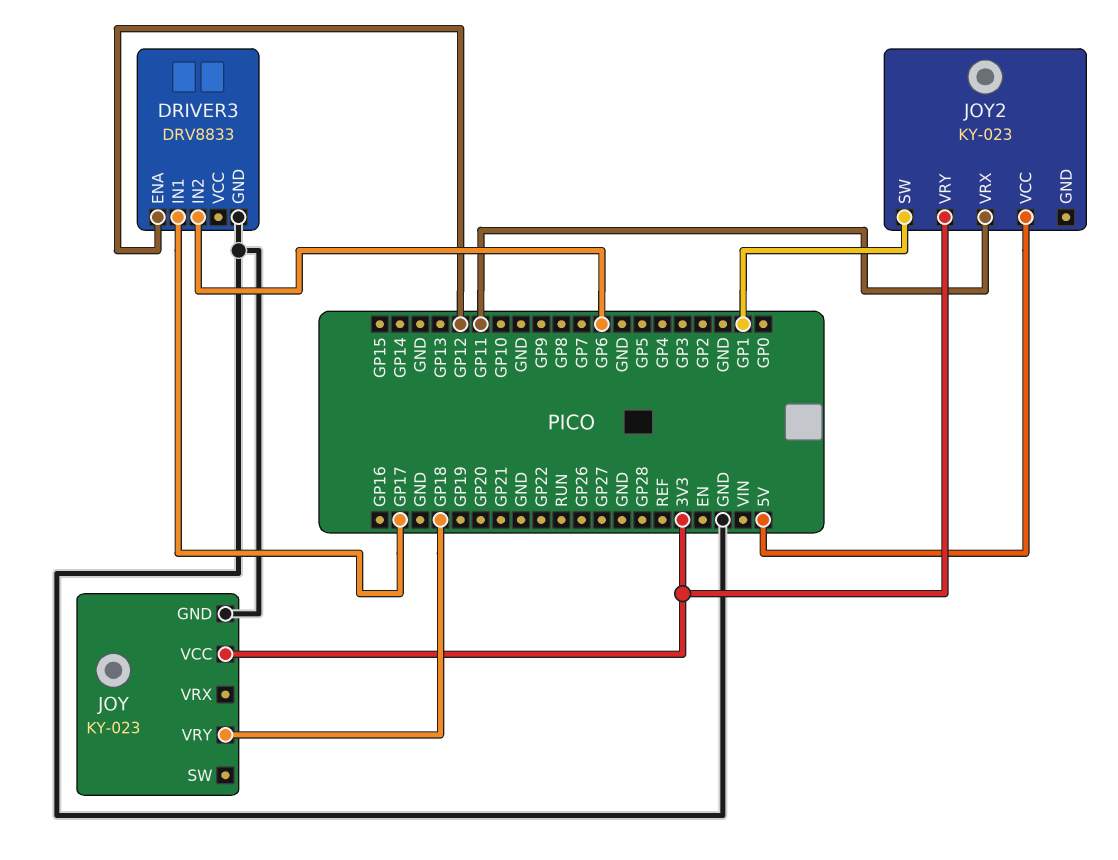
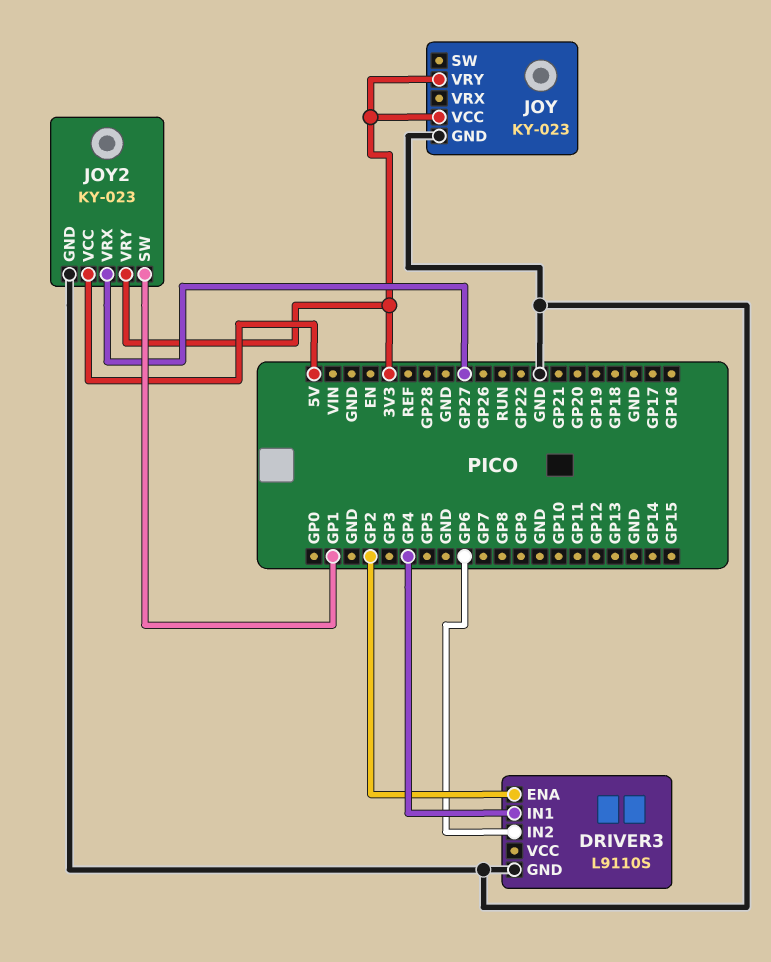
DRIVER3: DRV8833 -> L9110S
DRIVER3 pin ENA: GP12 -> GP2
DRIVER3 pin IN1: GP17 -> GP4
JOY pin VRY: GP18 -> 3V3
JOY2 pin GND: none -> GND
JOY2 pin VRX: GP11 -> GP27

